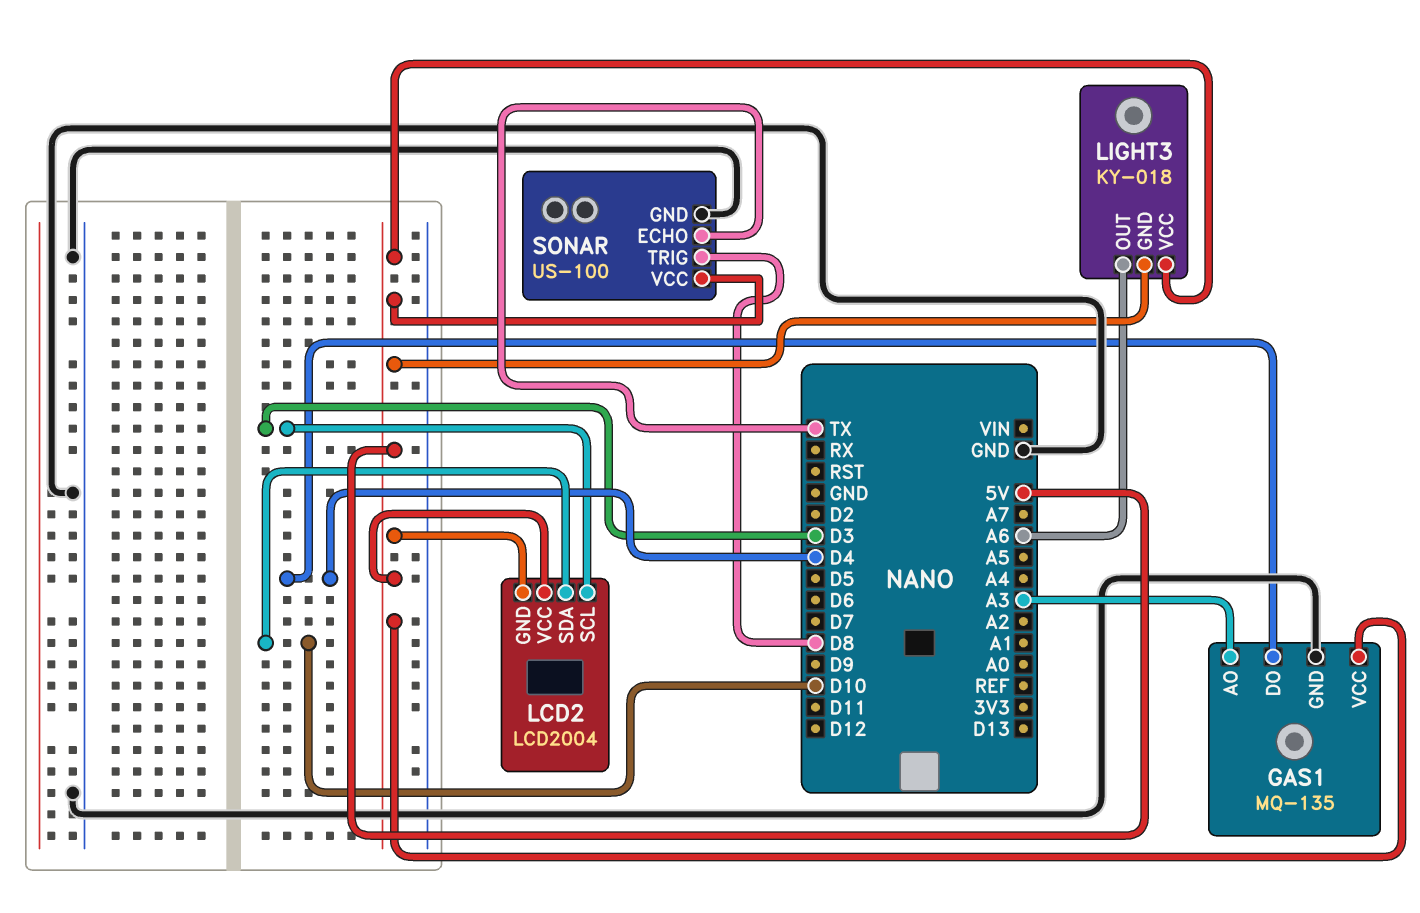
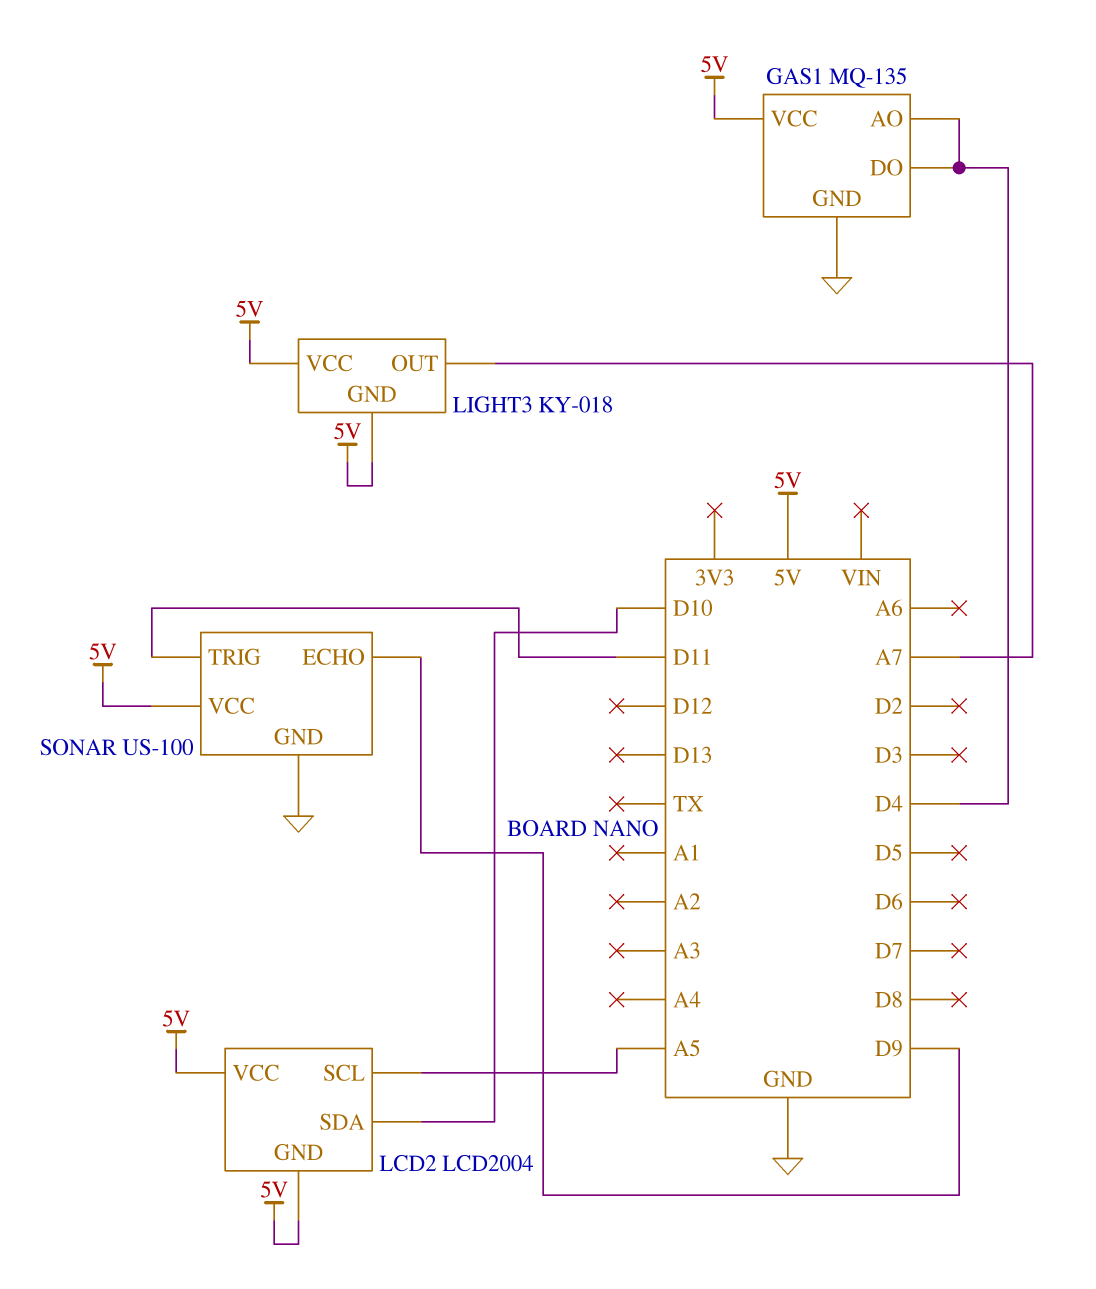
GAS1 pin AO: A3 -> D4
LCD2 pin SCL: D3 -> A5
LIGHT3 pin OUT: A6 -> A7
SONAR pin ECHO: TX -> D9
SONAR pin TRIG: D8 -> D11

